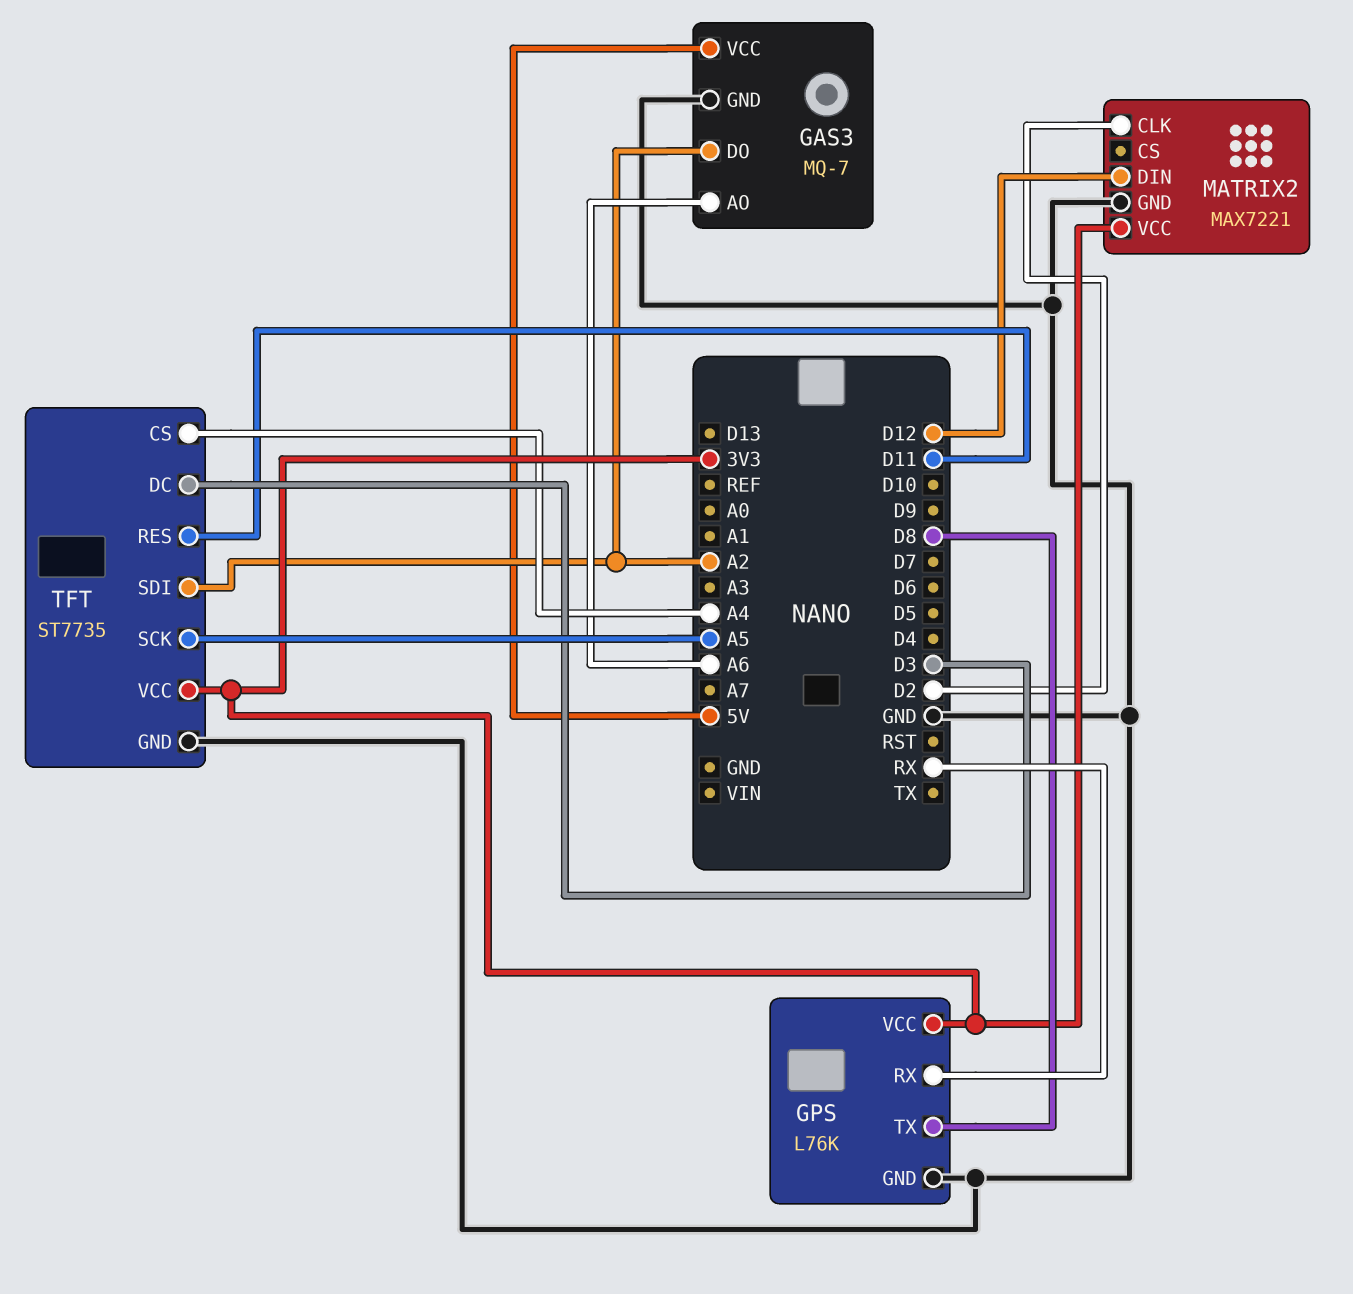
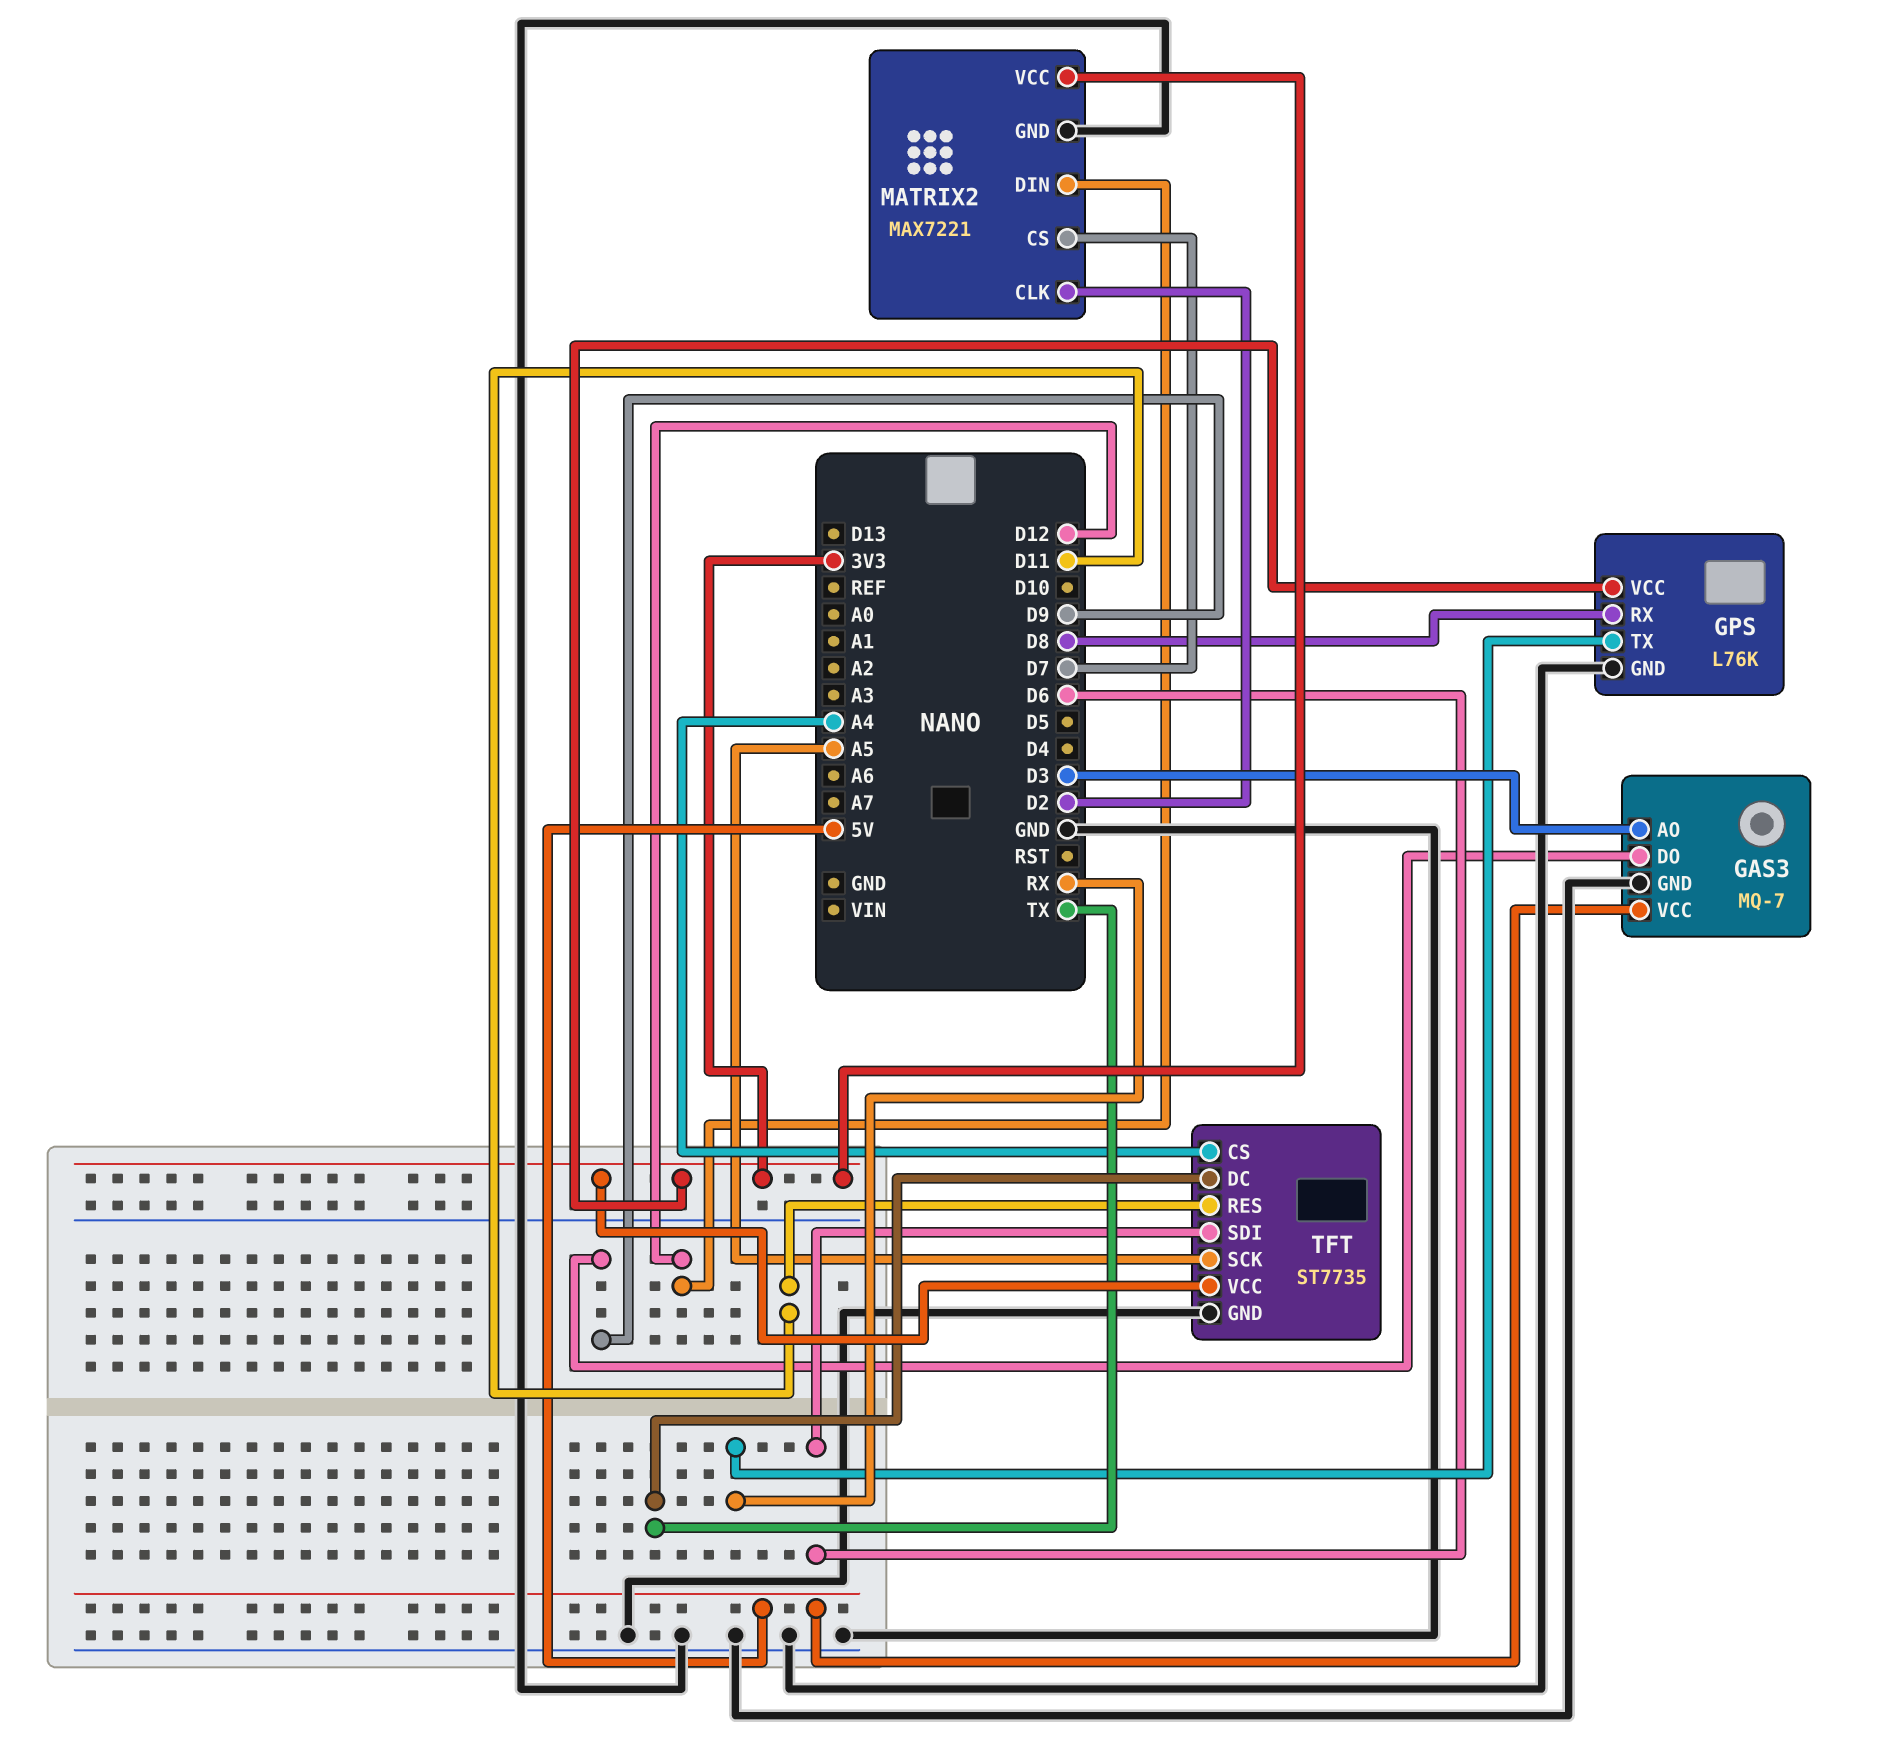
GAS3 pin AO: A6 -> D3
GAS3 pin DO: A2 -> D9
GPS pin RX: RX -> D8
GPS pin TX: D8 -> RX
MATRIX2 pin CS: none -> D7
TFT pin DC: D3 -> TX
TFT pin SDI: A2 -> D6

